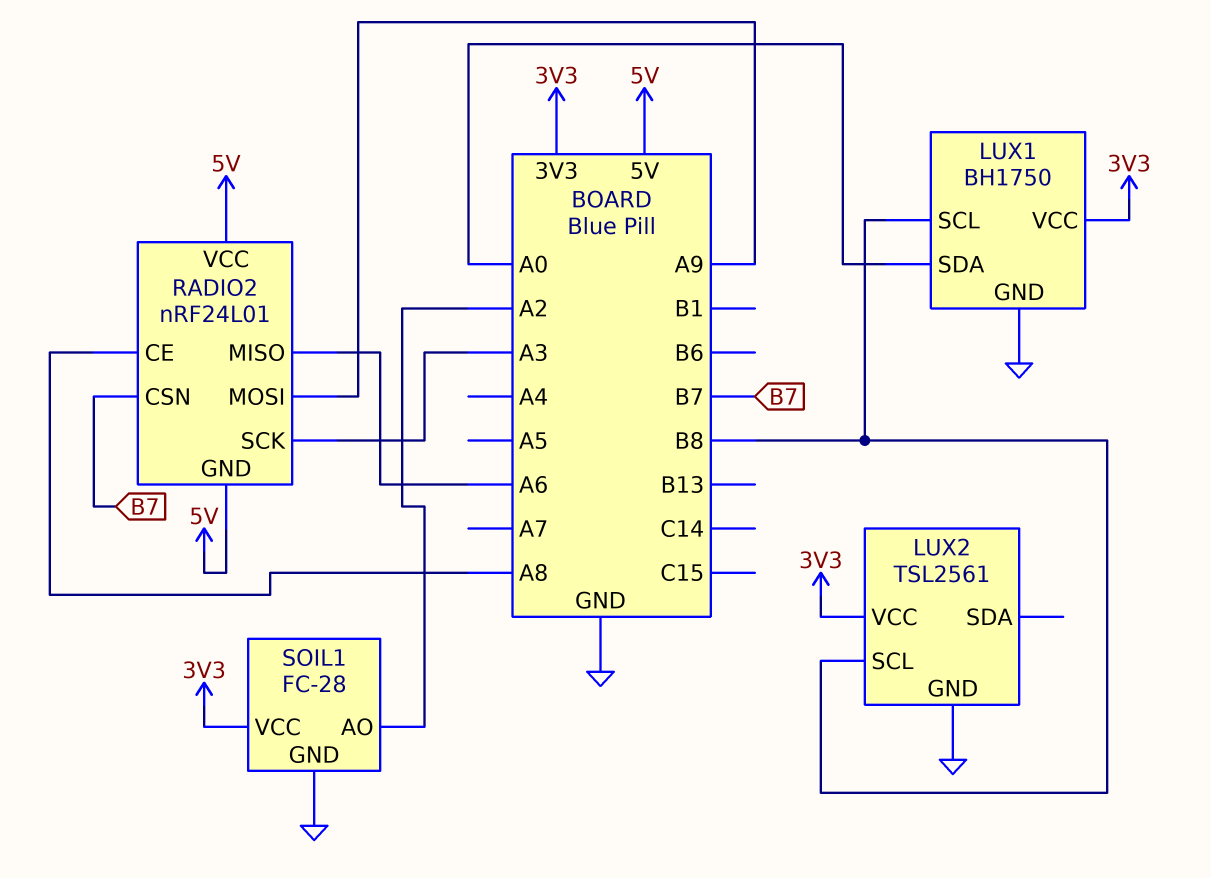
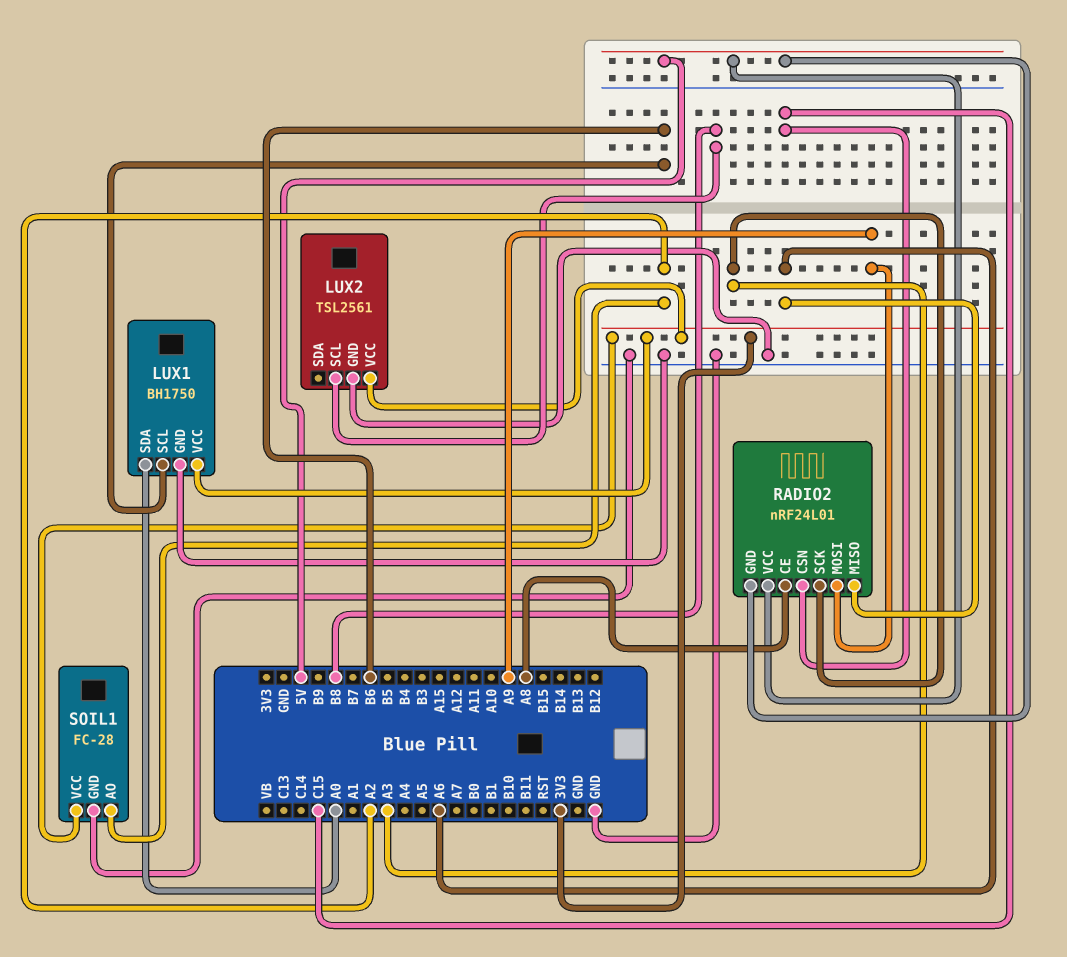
LUX1 pin SCL: B8 -> B6
RADIO2 pin CSN: B7 -> C15

